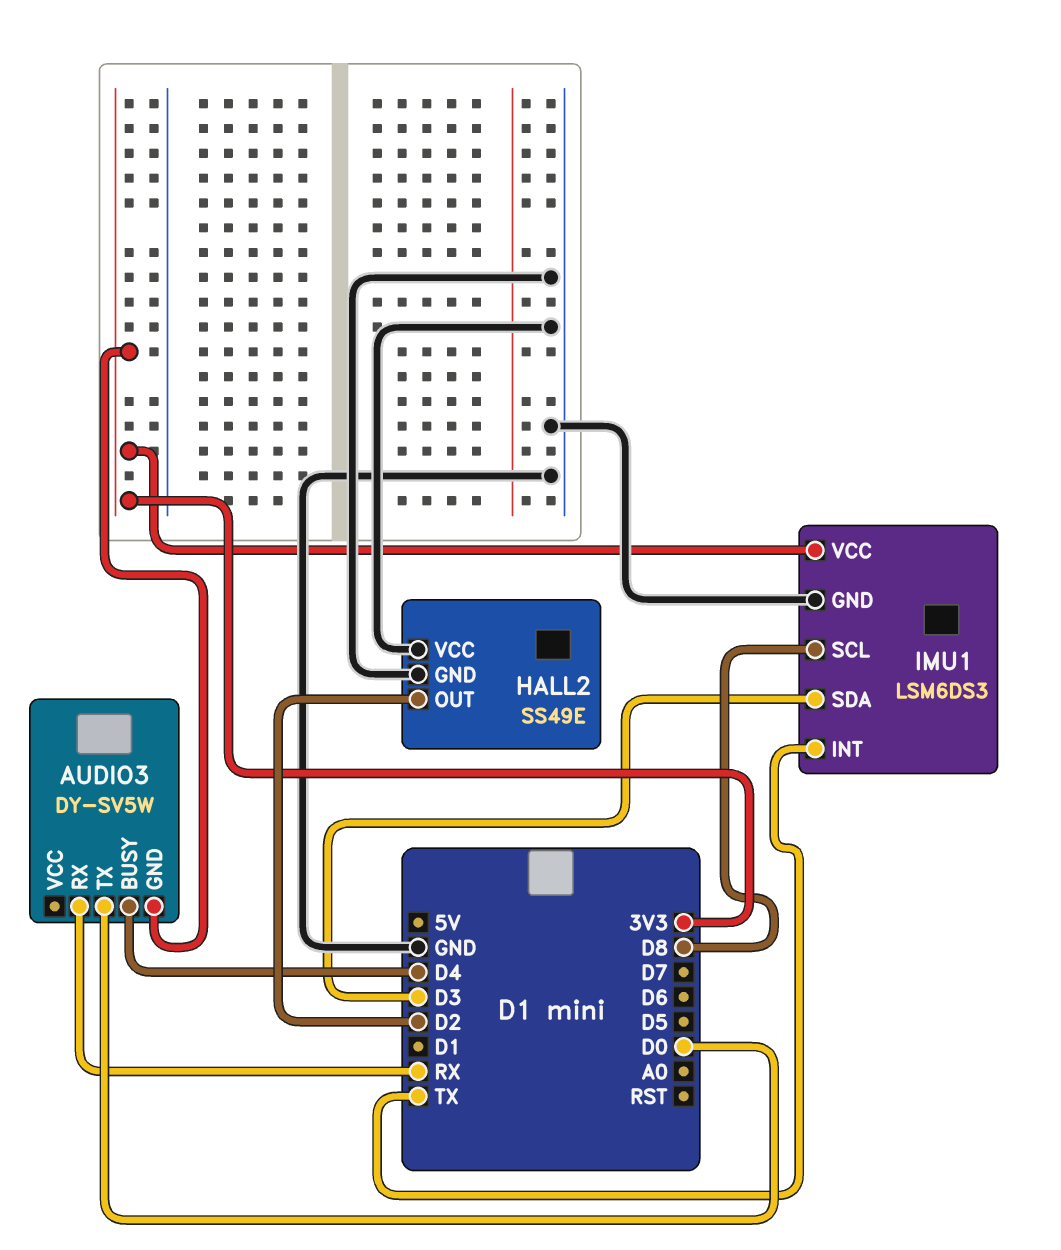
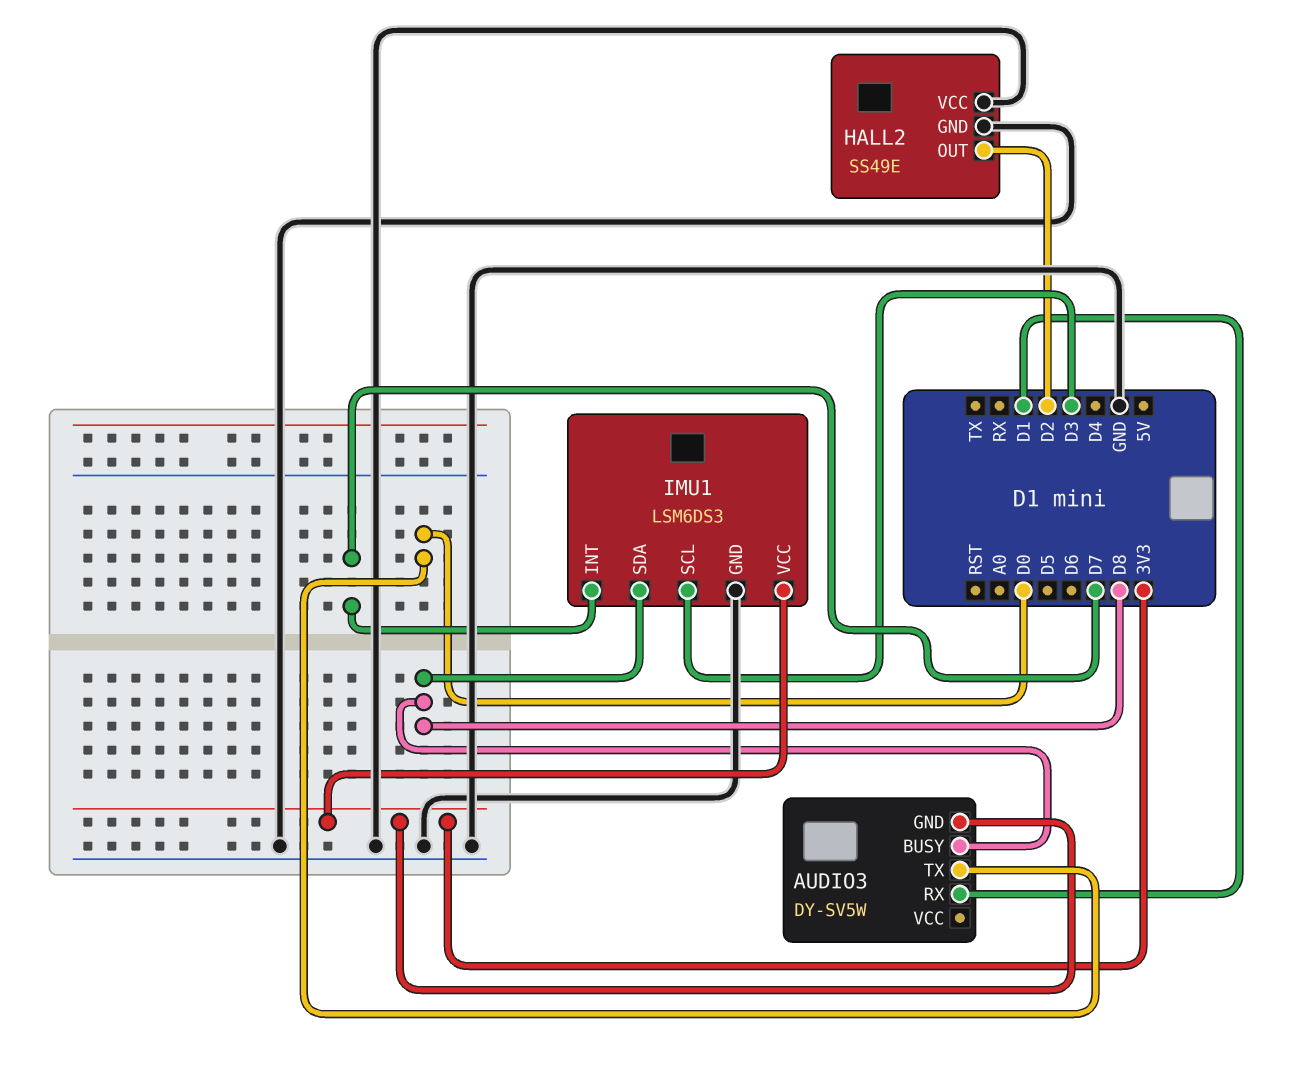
AUDIO3 pin BUSY: D4 -> D8
AUDIO3 pin RX: RX -> D1
IMU1 pin INT: TX -> D7
IMU1 pin SCL: D8 -> D3
IMU1 pin SDA: D3 -> D8

